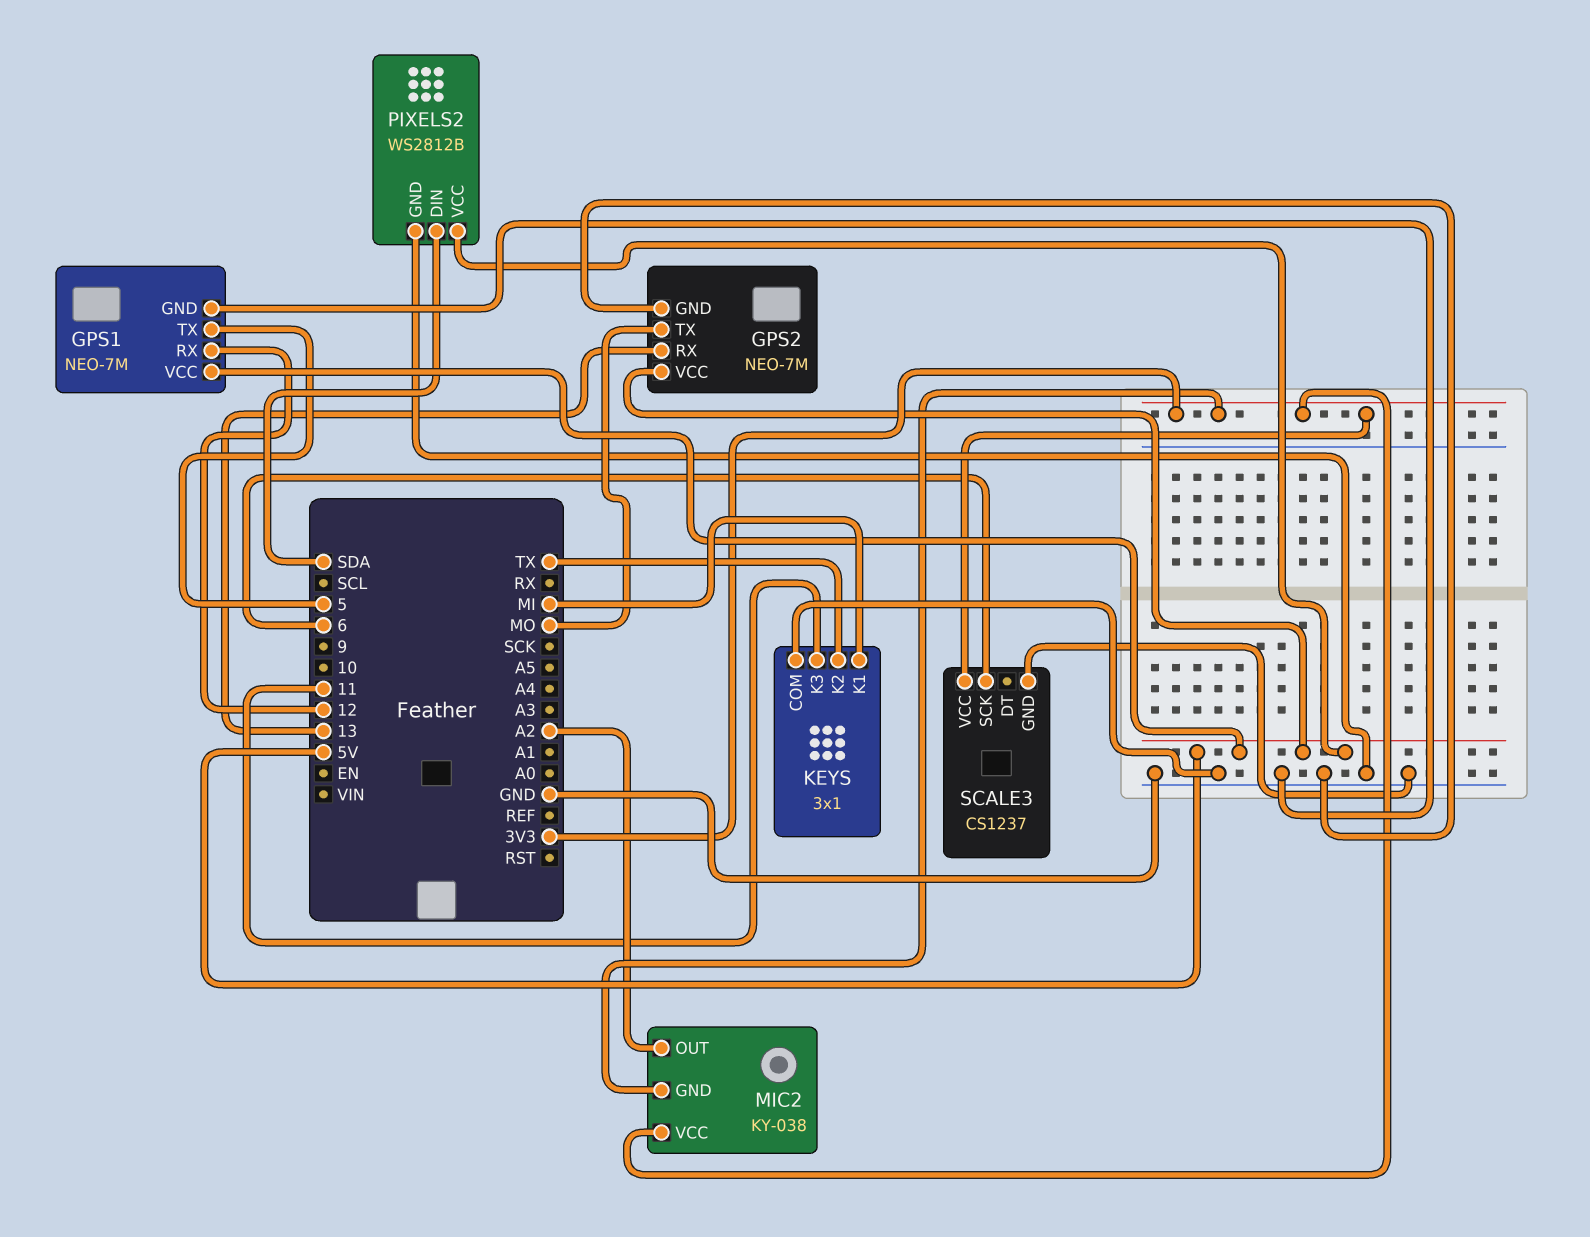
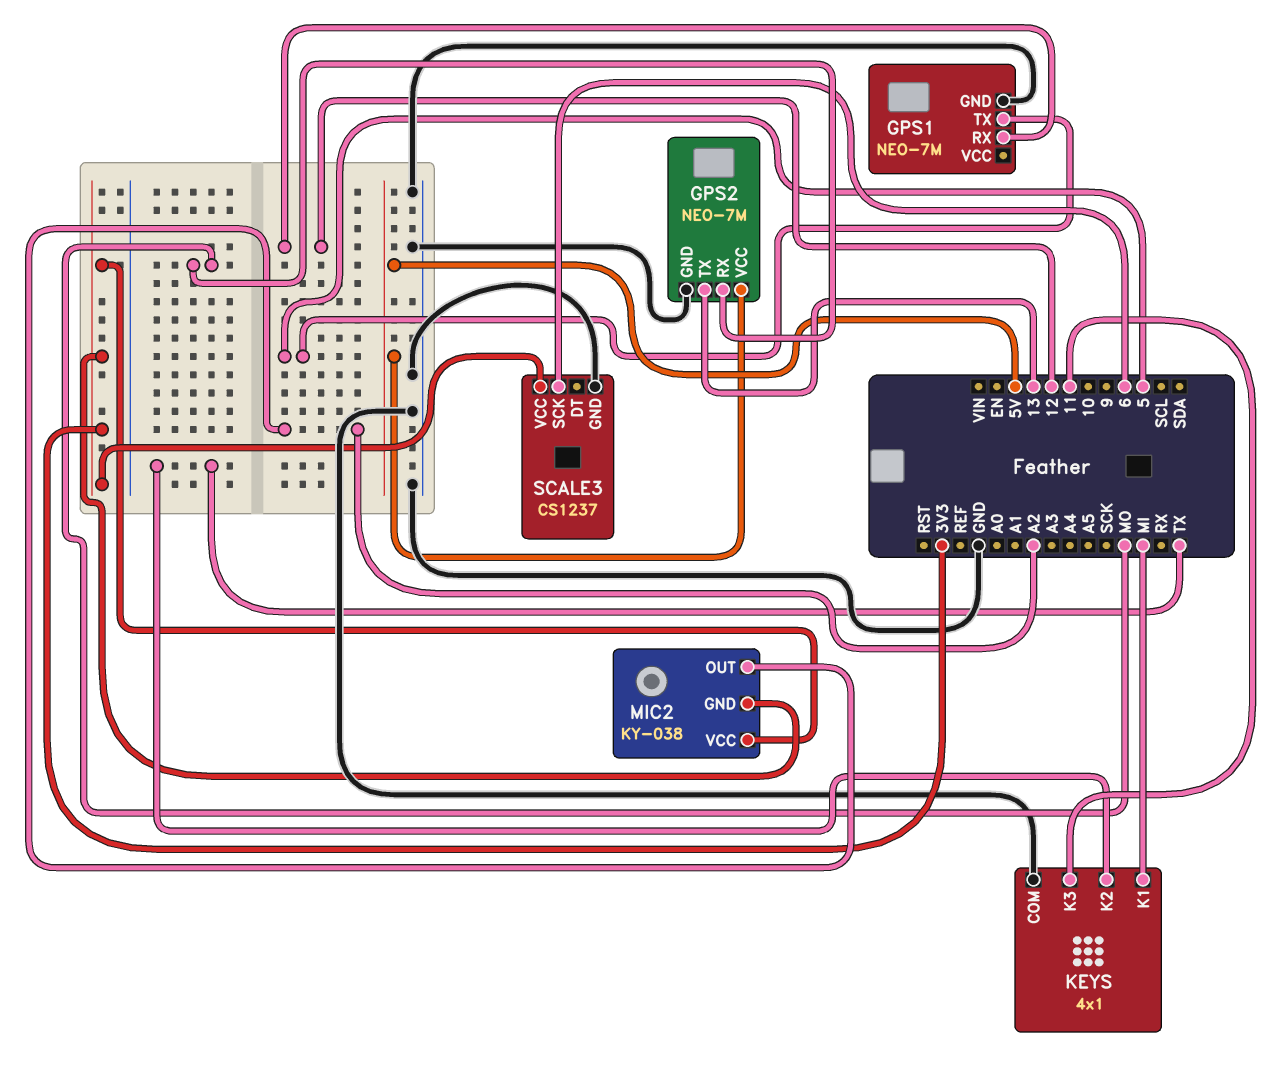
GPS1 pin VCC: 5V -> none
GPS2 pin RX: 13 -> MO
GPS2 pin TX: MO -> 13
KEYS: 3x1 -> 4x1
PIXELS2: WS2812B -> none
PIXELS2 pin DIN: SDA -> none
PIXELS2 pin GND: GND -> none
PIXELS2 pin VCC: 5V -> none

